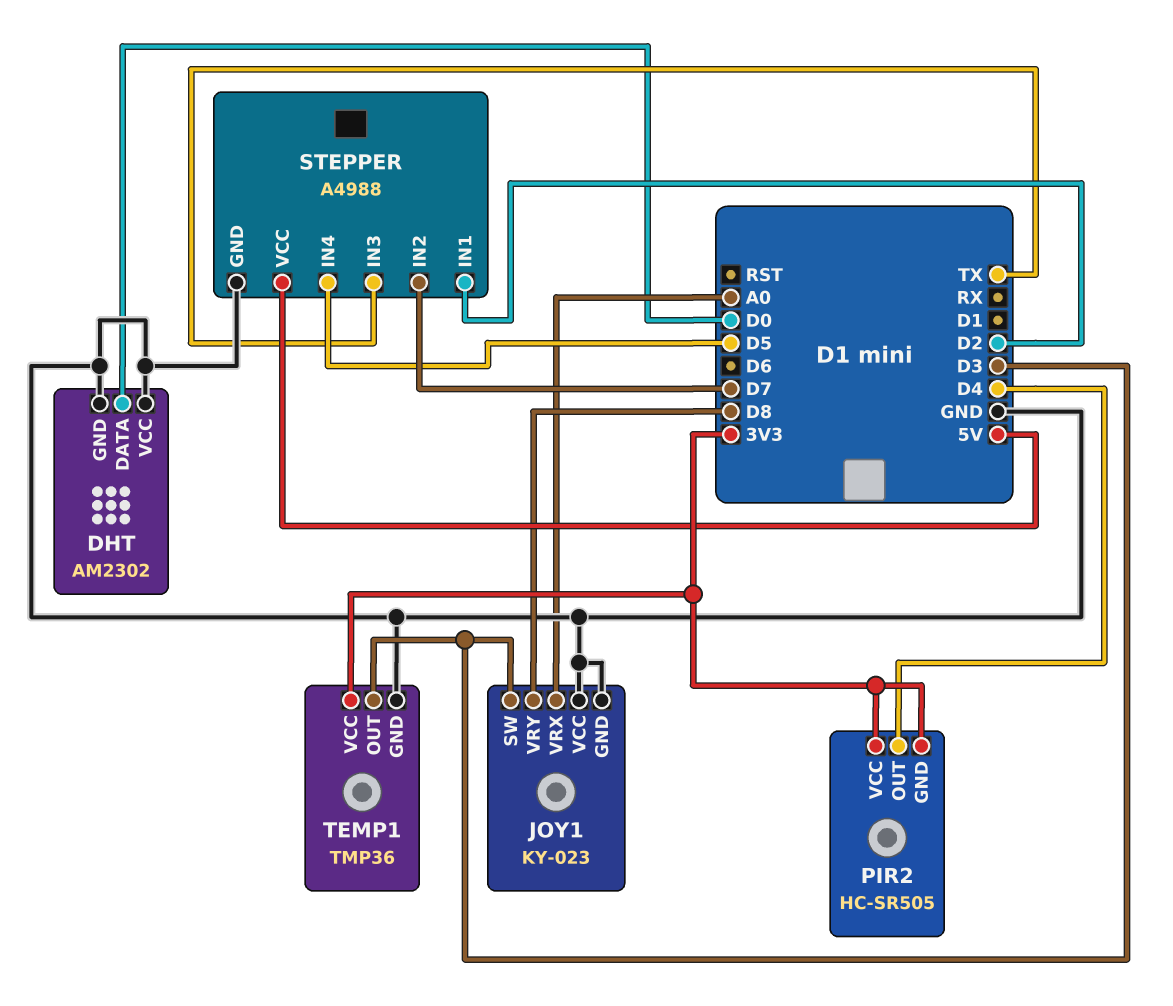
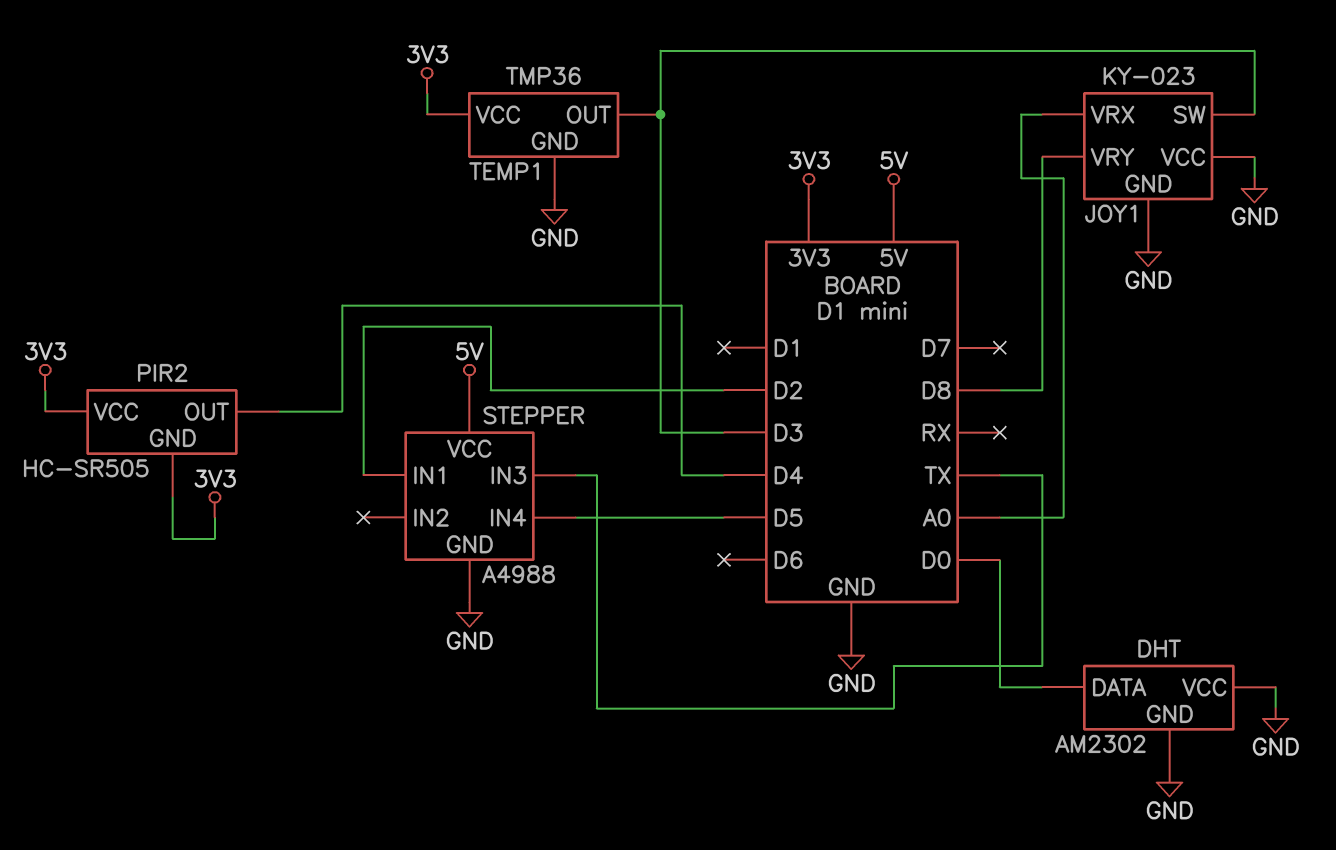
STEPPER pin IN2: D7 -> none

